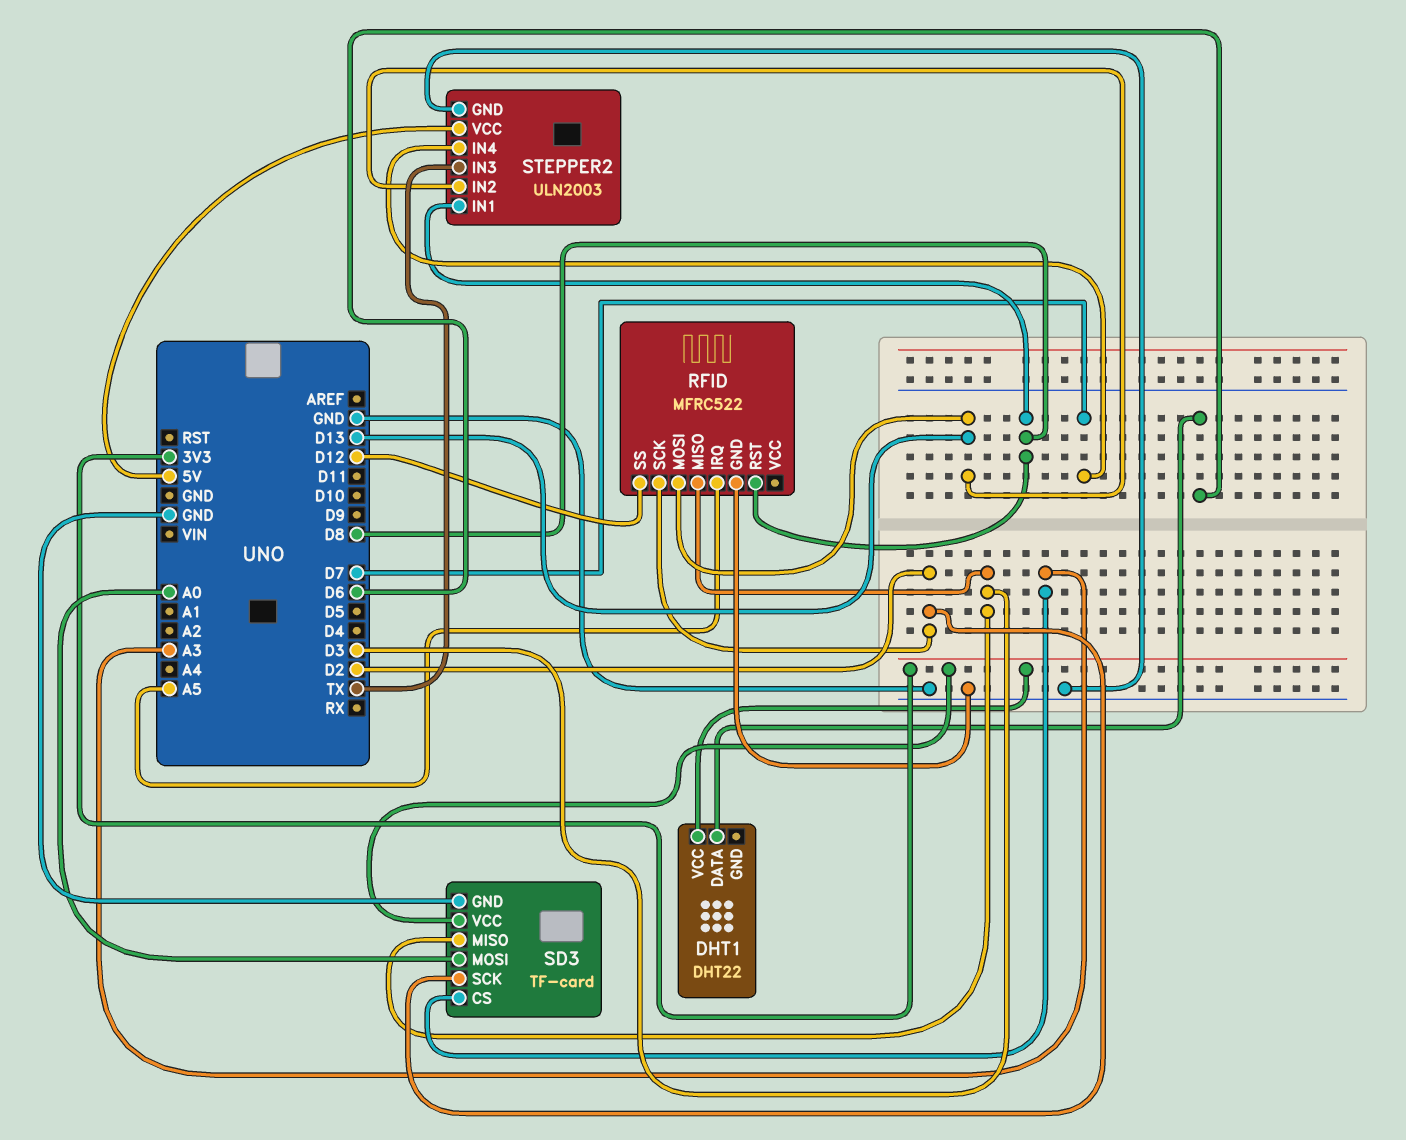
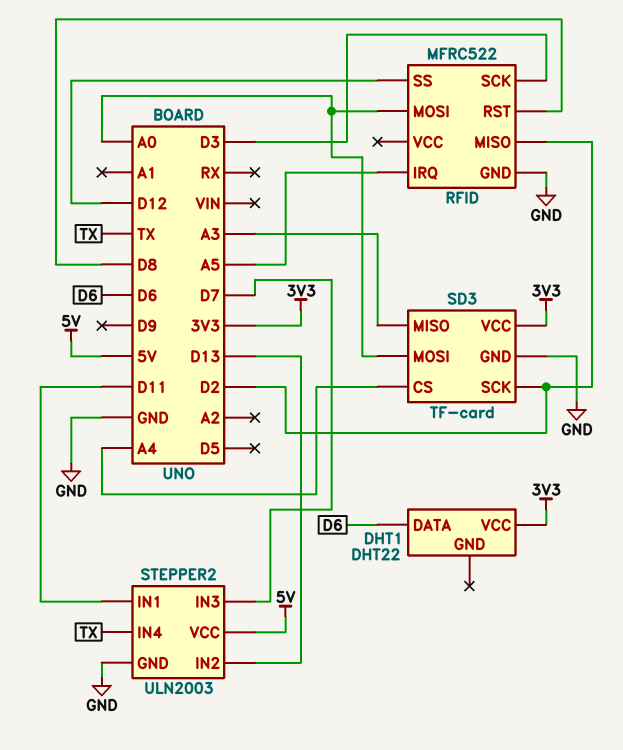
RFID pin MISO: D3 -> D2
RFID pin MOSI: D13 -> A0
RFID pin SCK: D2 -> D3
SD3 pin CS: A3 -> A4
SD3 pin MISO: D3 -> A3
STEPPER2 pin IN1: D8 -> D11
STEPPER2 pin IN3: TX -> D7
STEPPER2 pin IN4: D7 -> TX

